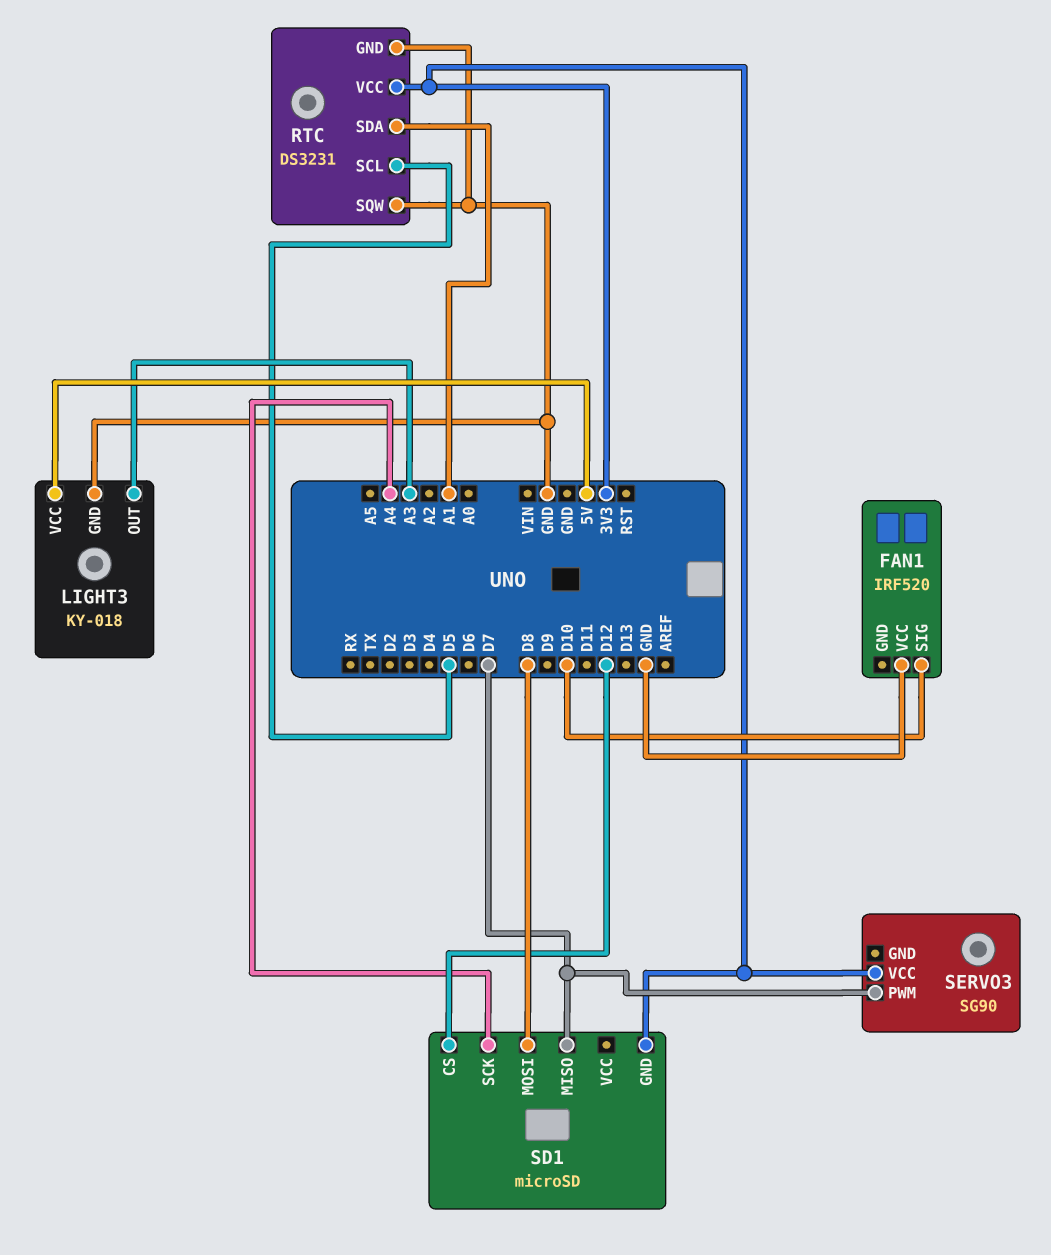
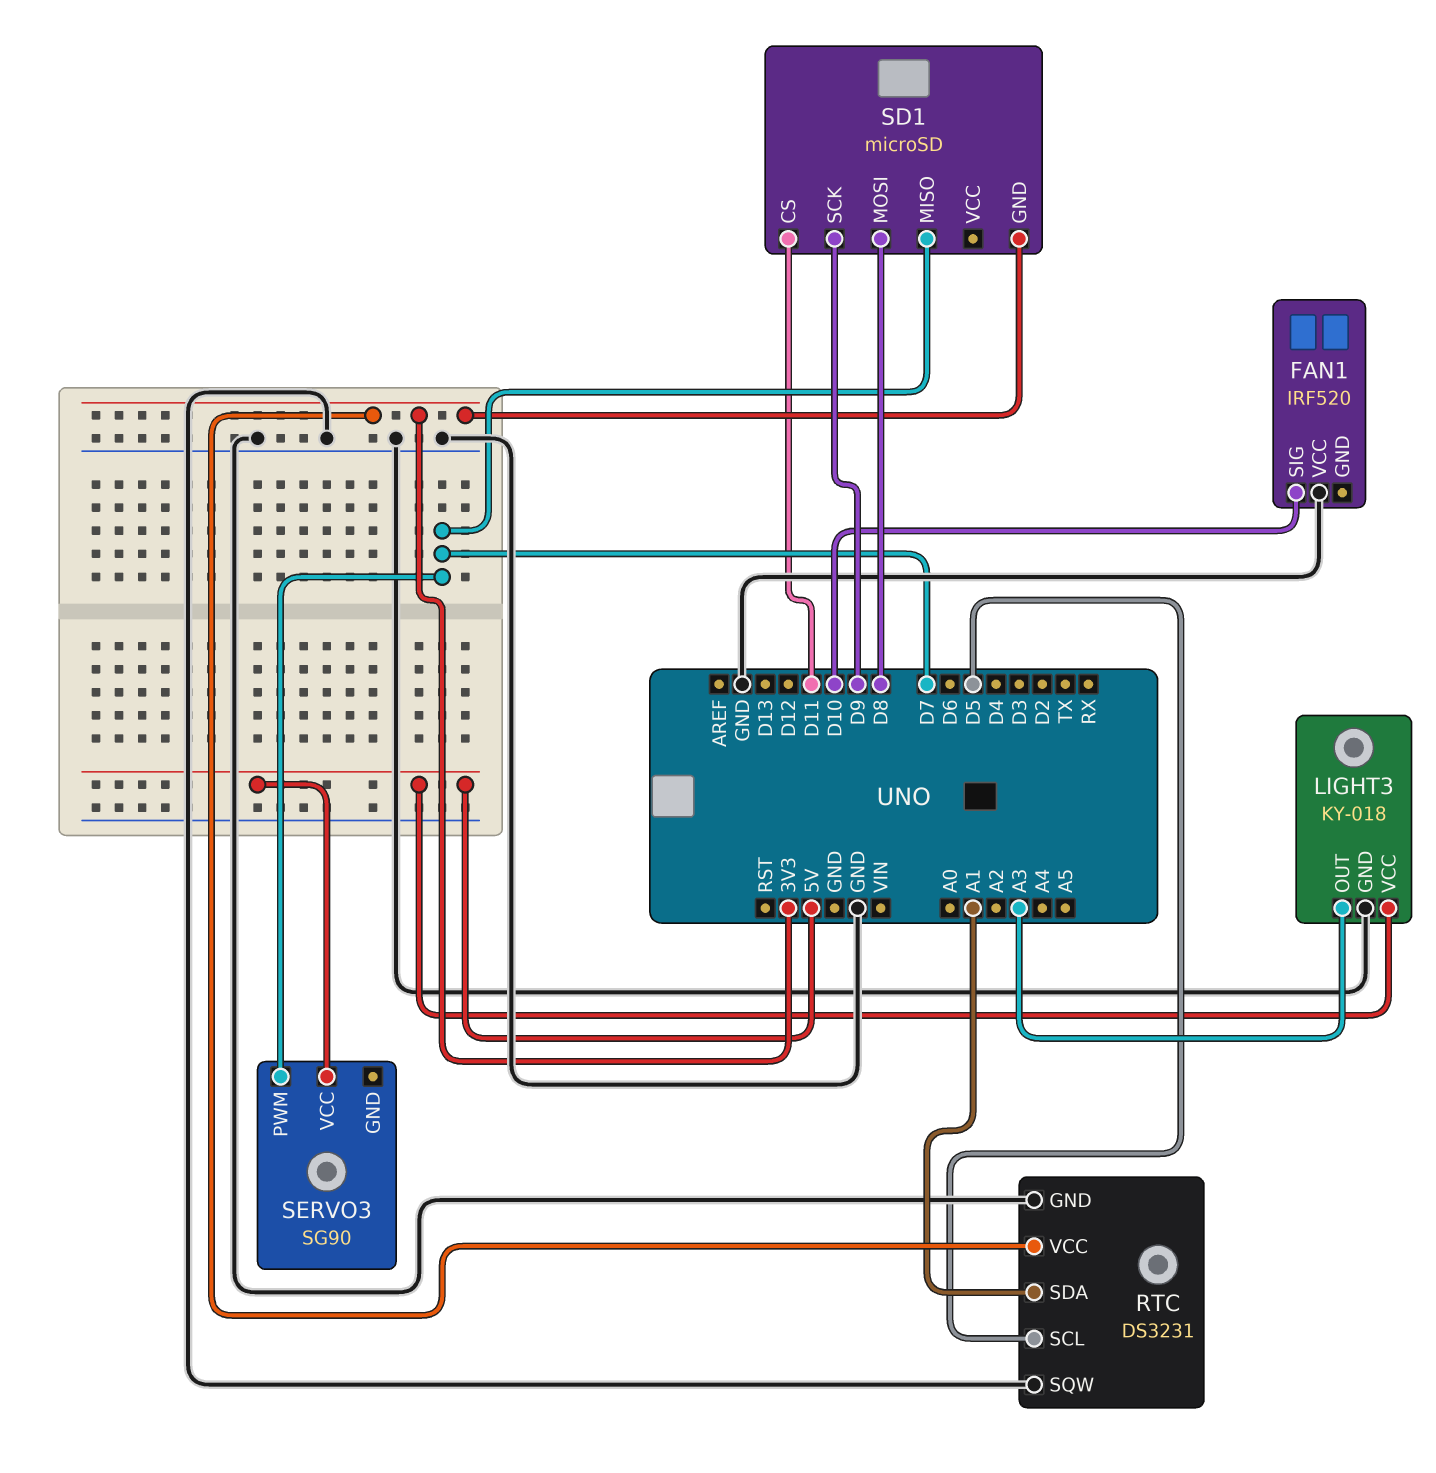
SD1 pin CS: D12 -> D11
SD1 pin SCK: A4 -> D9
SERVO3 pin VCC: 3V3 -> 5V

